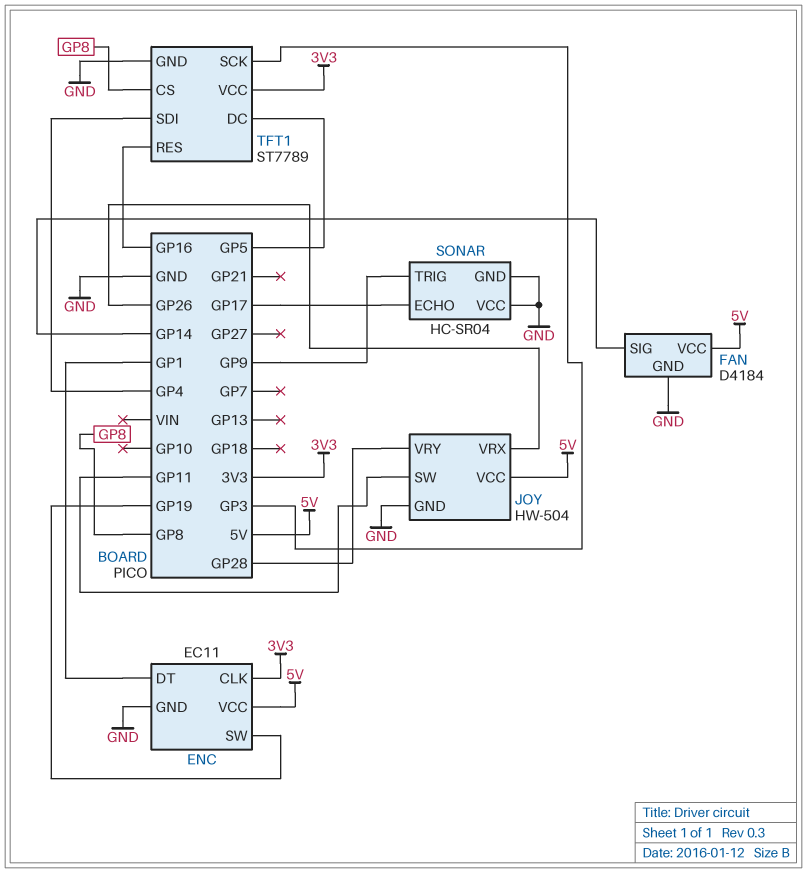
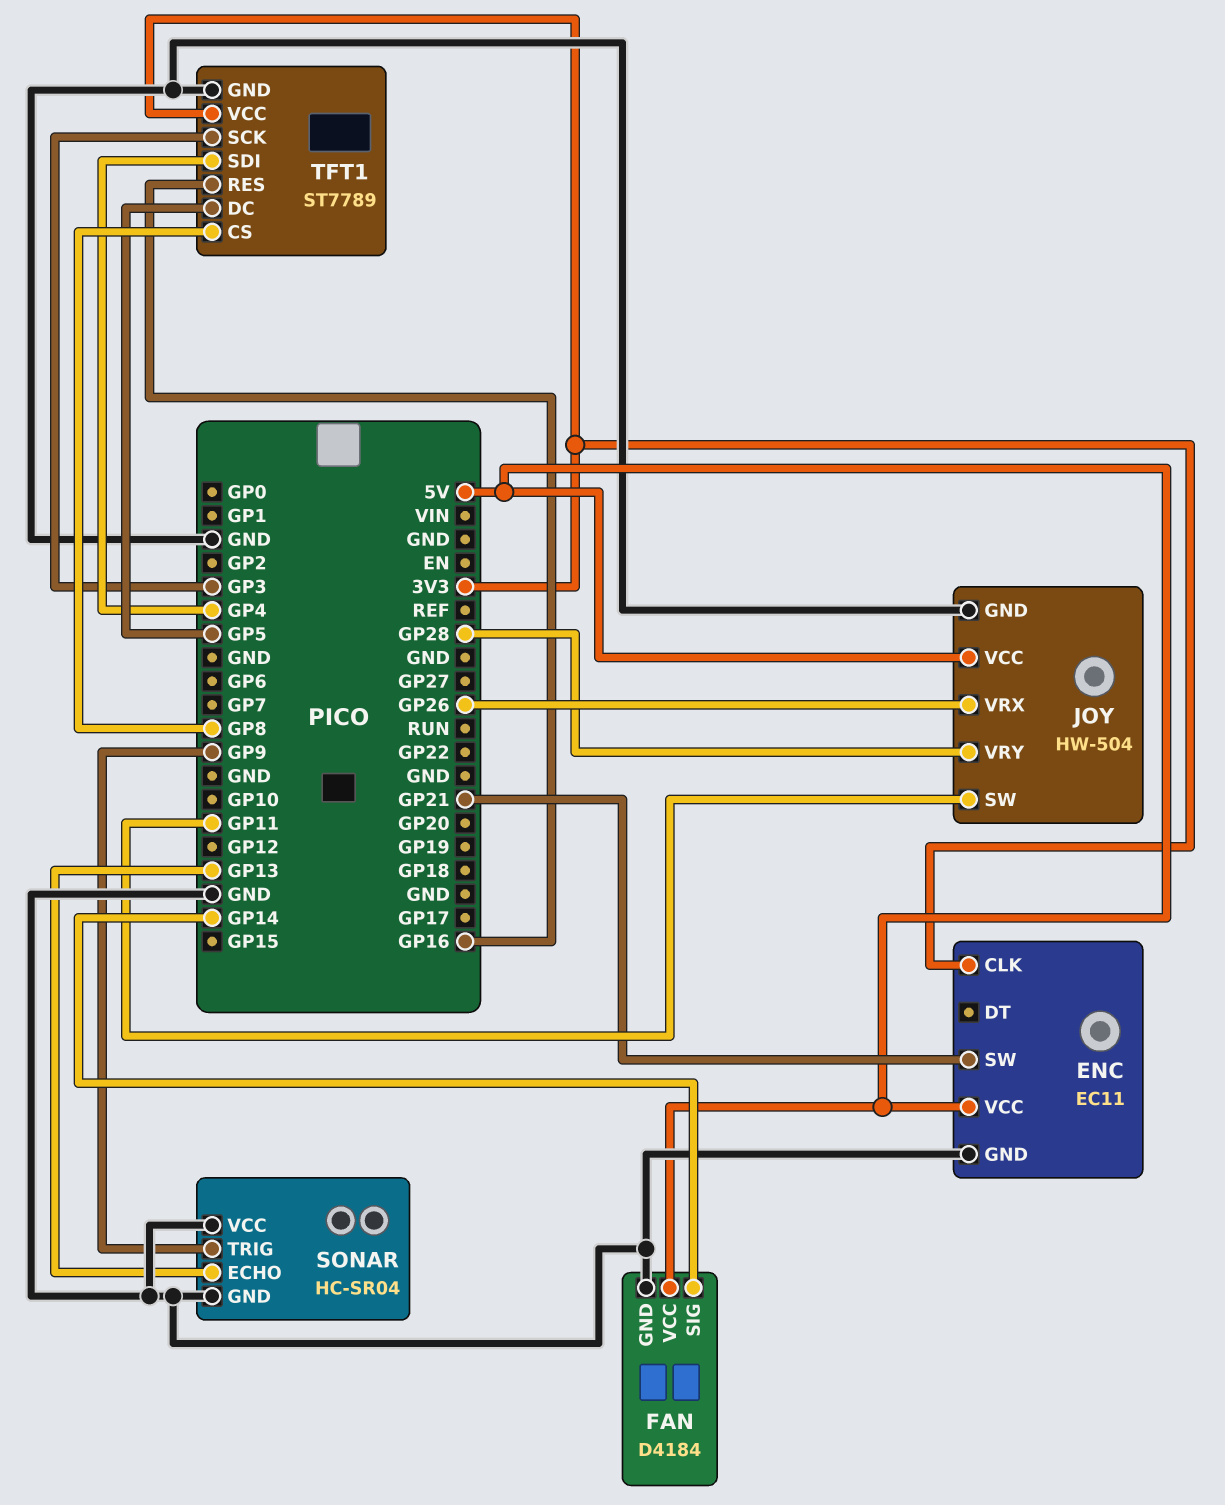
ENC pin DT: GP1 -> none
ENC pin SW: GP19 -> GP21
SONAR pin ECHO: GP17 -> GP13

